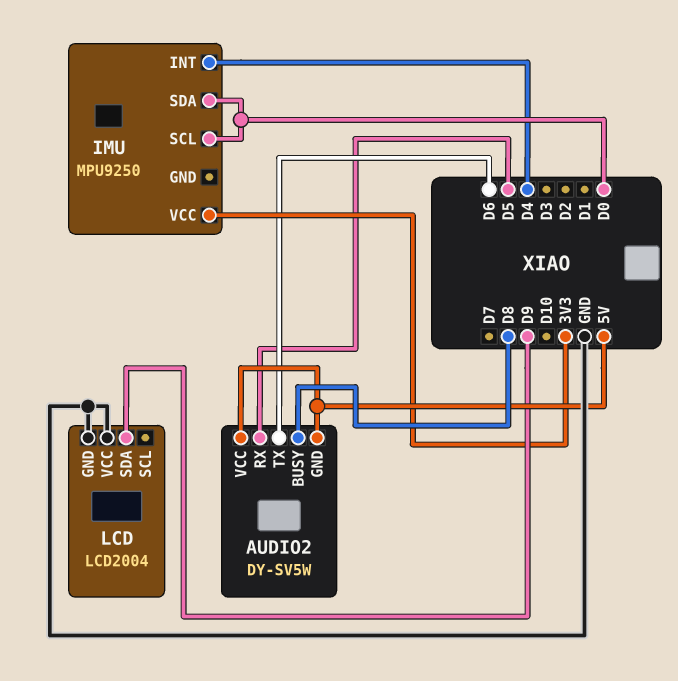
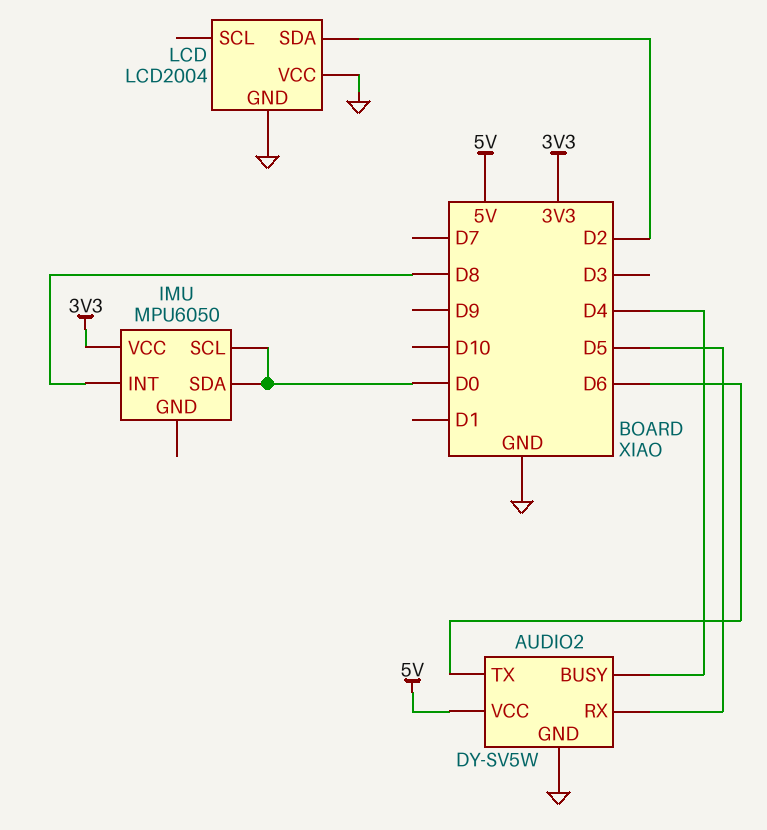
AUDIO2 pin BUSY: D8 -> D4
AUDIO2 pin GND: 5V -> GND
IMU: MPU9250 -> MPU6050
IMU pin INT: D4 -> D8
LCD pin SDA: D9 -> D2

